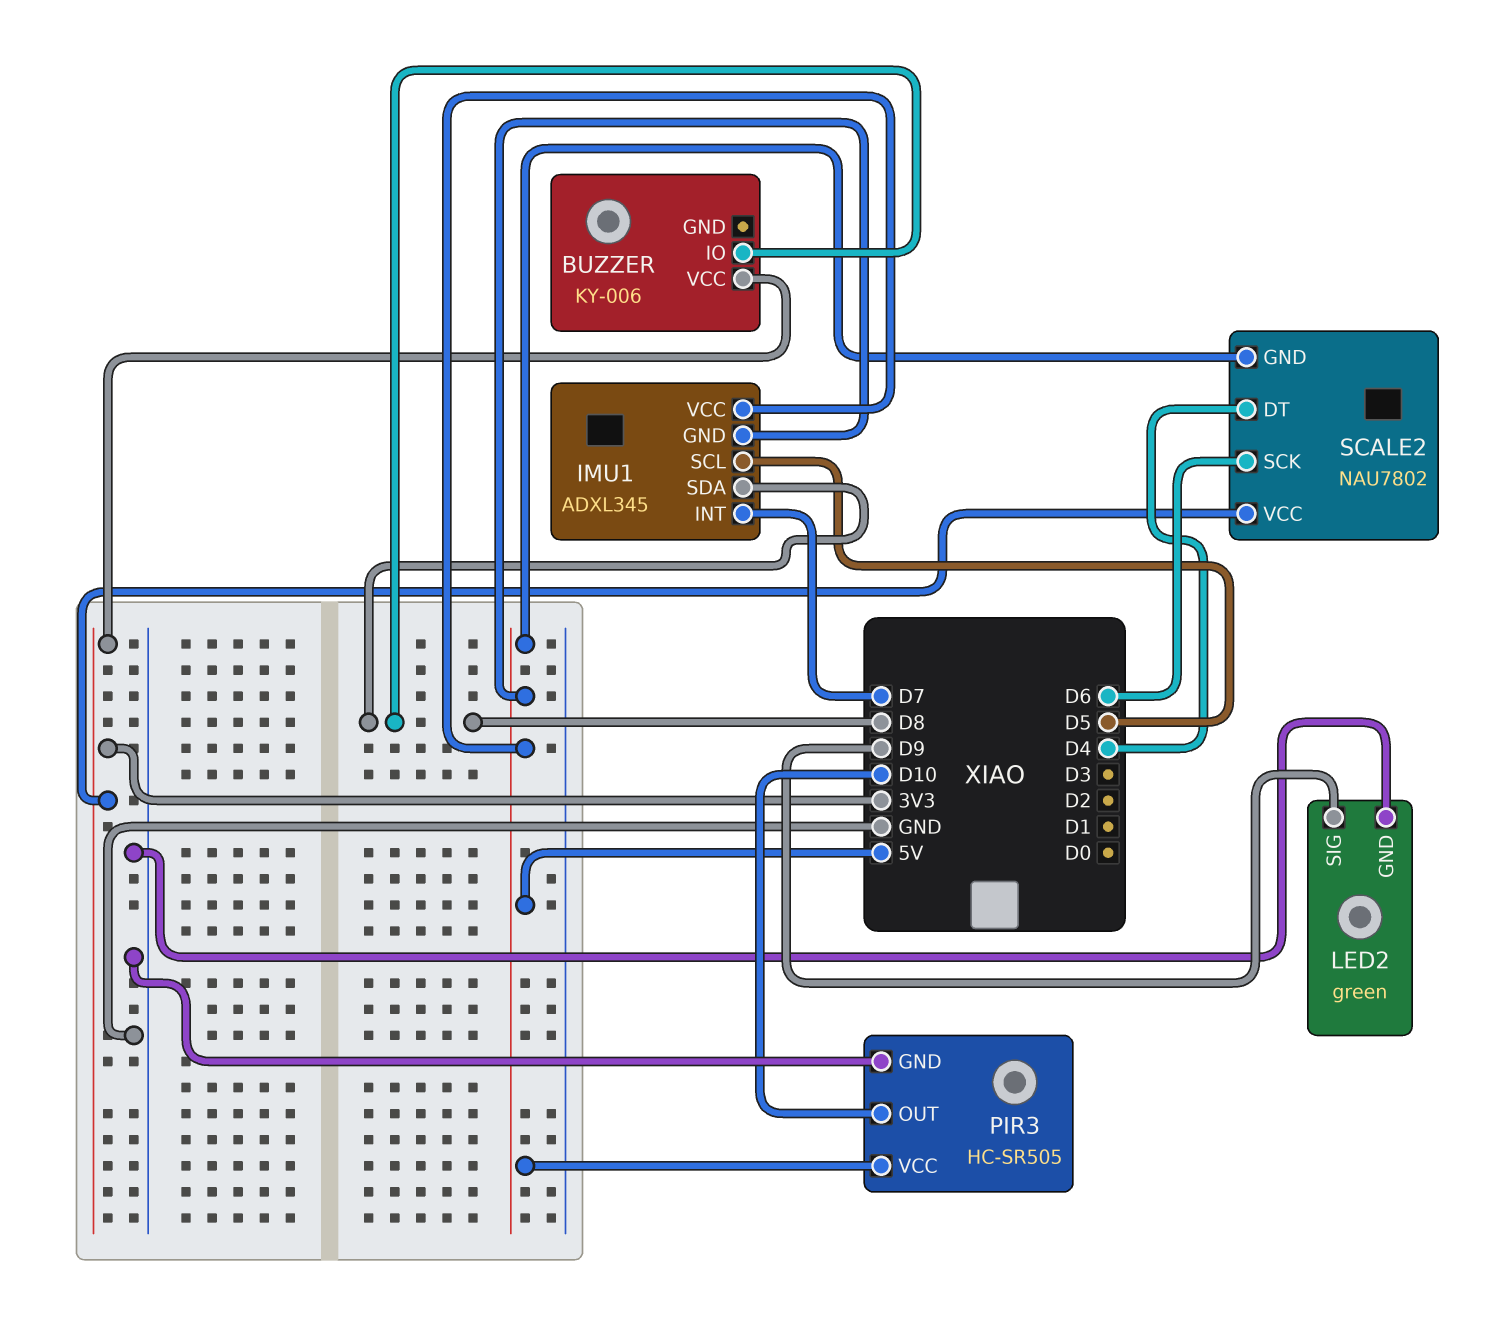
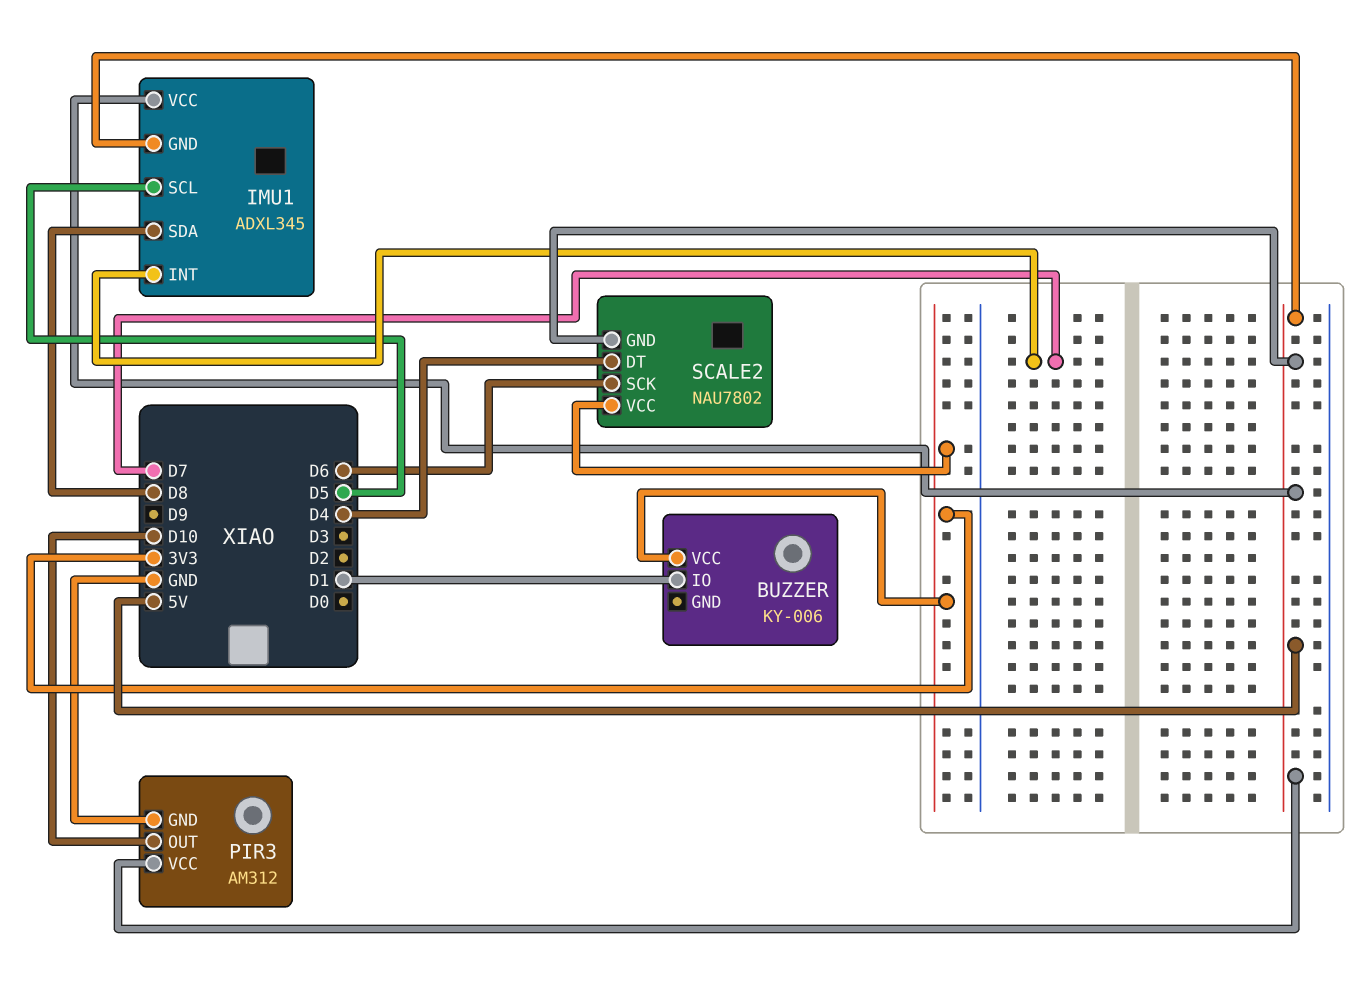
BUZZER pin IO: D8 -> D1
LED2: green -> none
LED2 pin GND: GND -> none
LED2 pin SIG: D9 -> none
PIR3: HC-SR505 -> AM312

